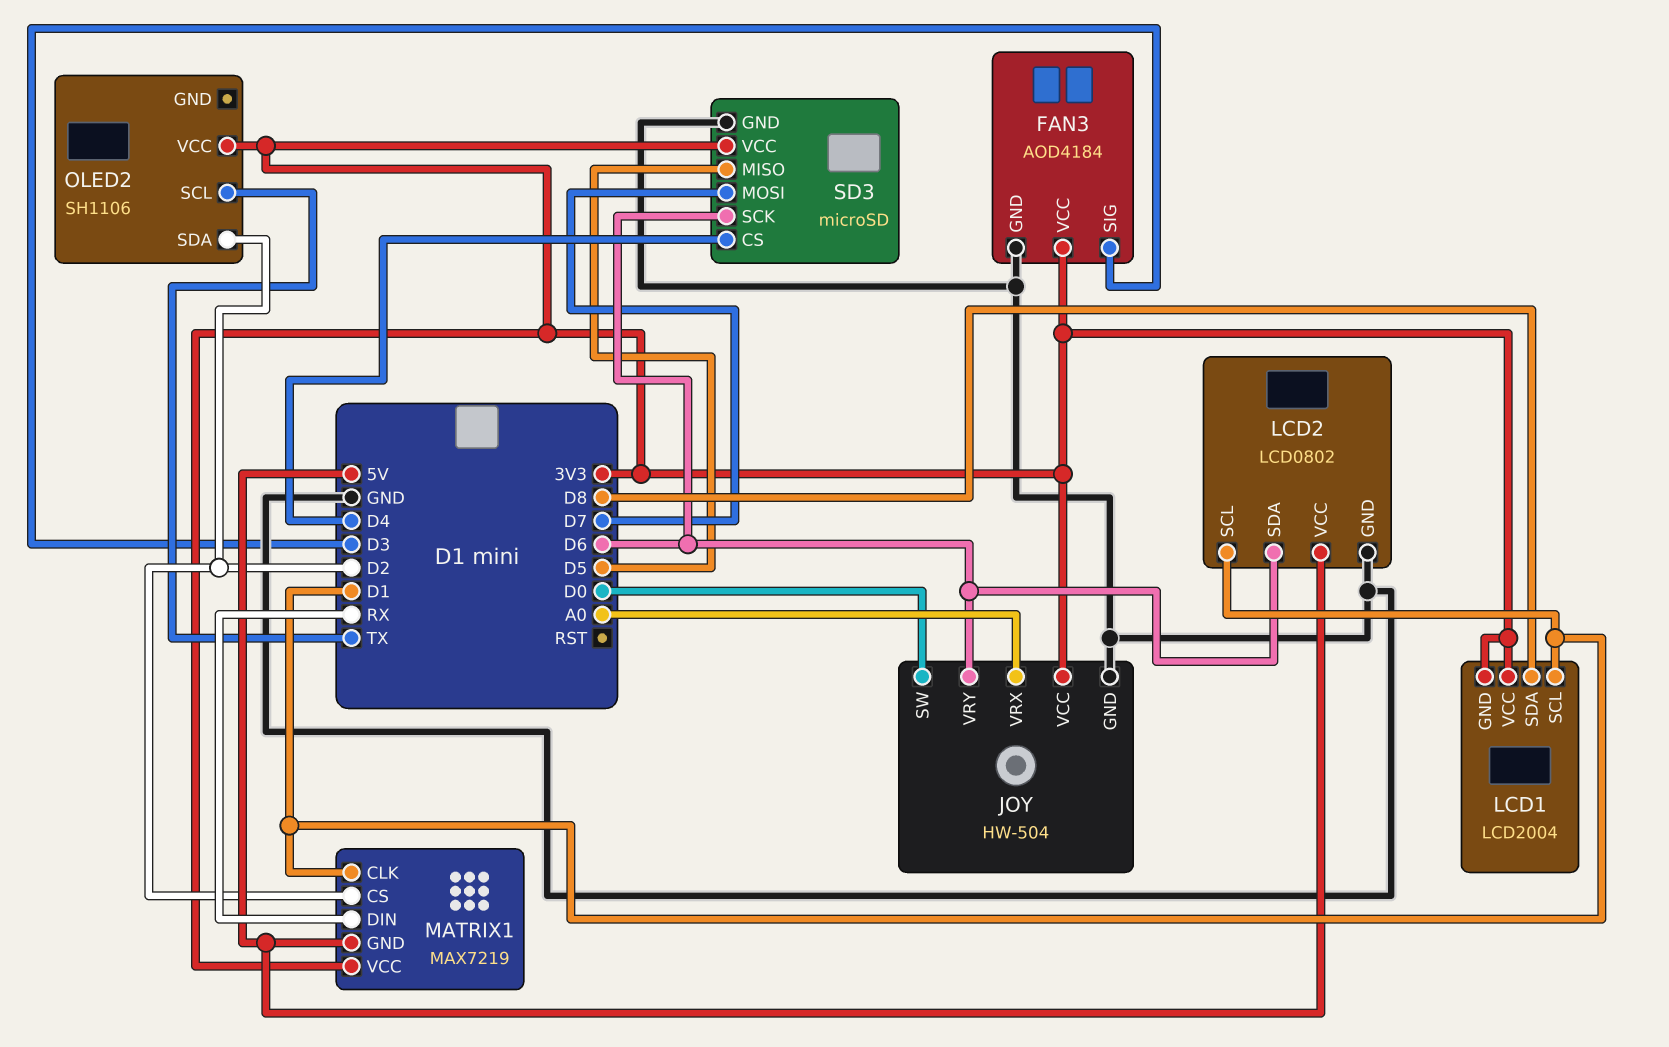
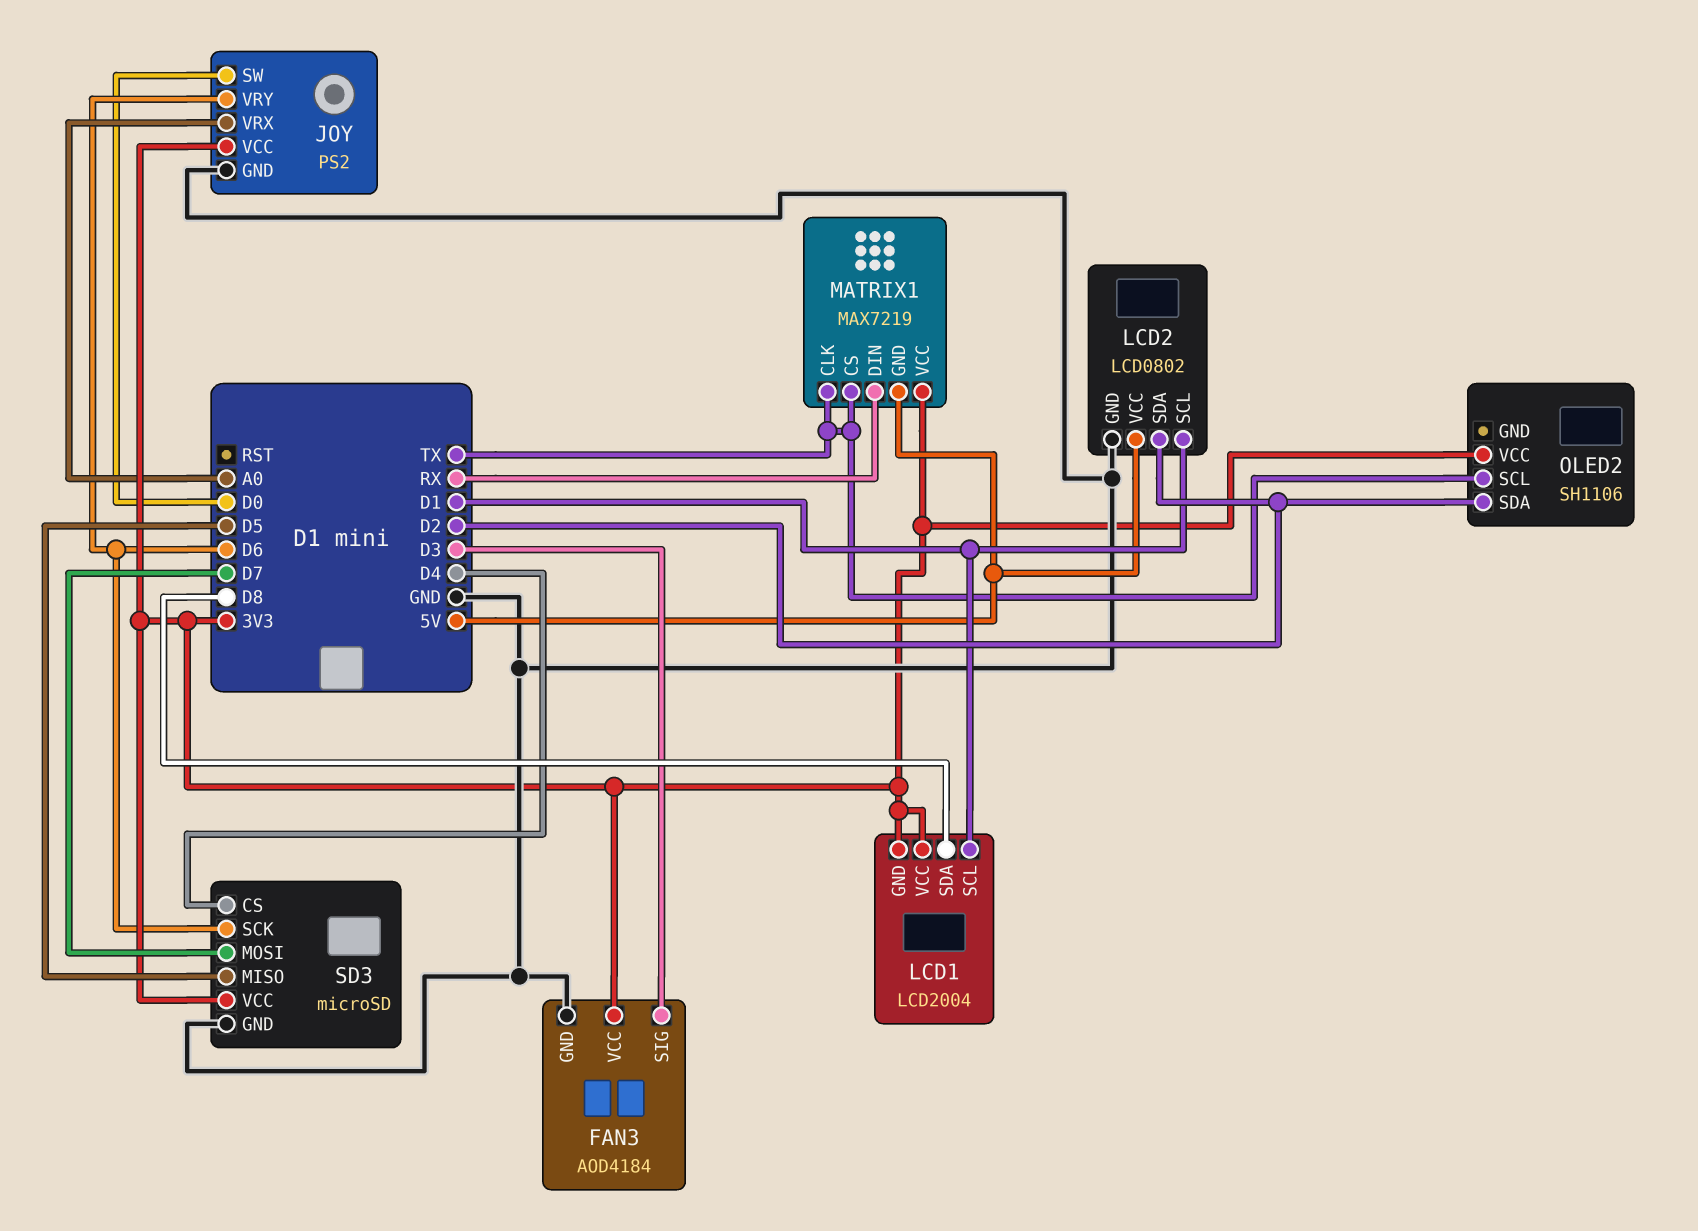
JOY: HW-504 -> PS2
LCD2 pin SDA: D6 -> D2
MATRIX1 pin CLK: D1 -> TX
MATRIX1 pin CS: D2 -> TX

